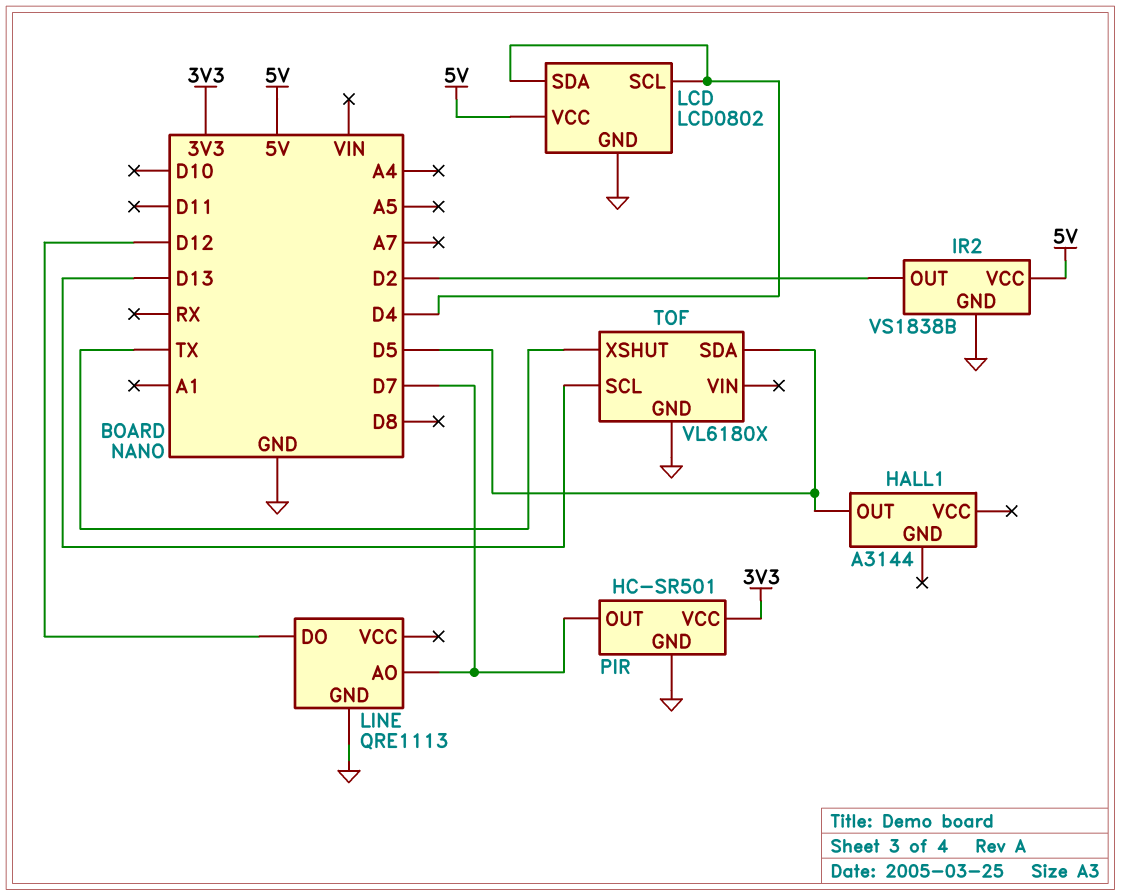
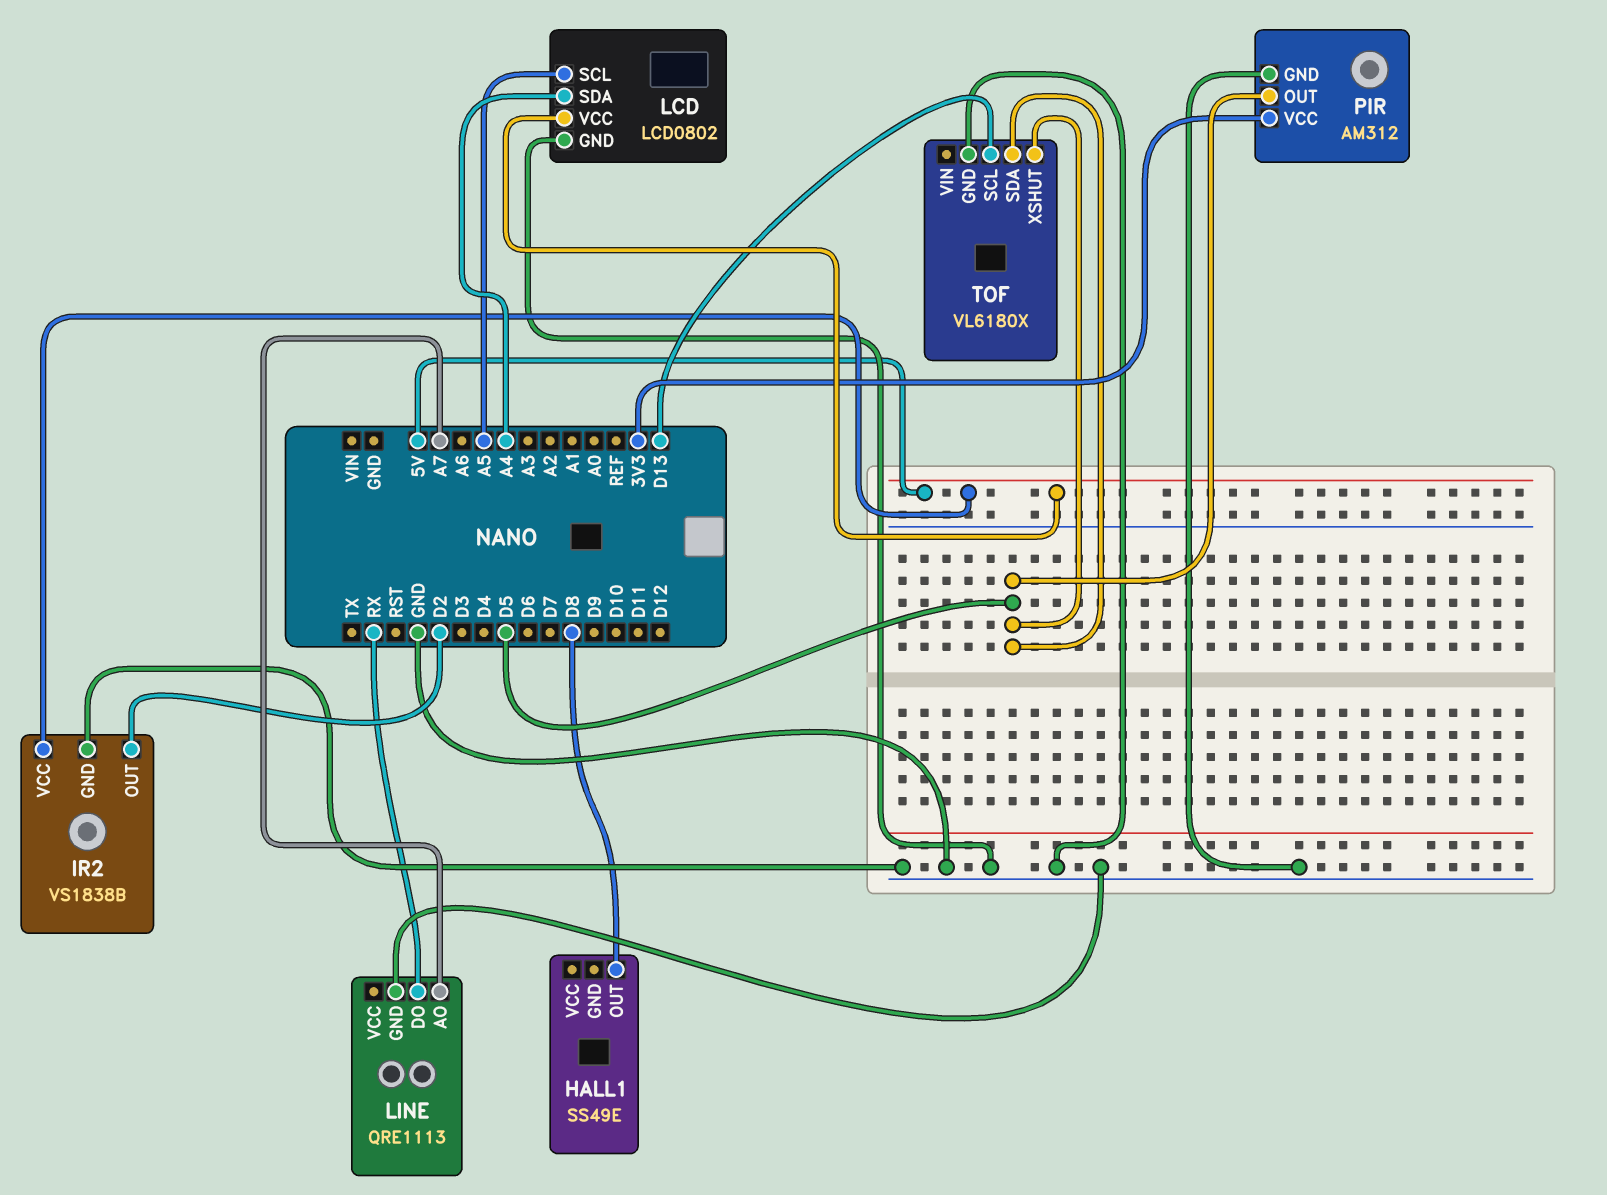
HALL1: A3144 -> SS49E
HALL1 pin OUT: D5 -> D8
LCD pin SCL: D4 -> A5
LCD pin SDA: D4 -> A4
LINE pin AO: D7 -> A7
LINE pin DO: D12 -> RX
PIR: HC-SR501 -> AM312
PIR pin OUT: D7 -> D5
TOF pin XSHUT: TX -> D5

